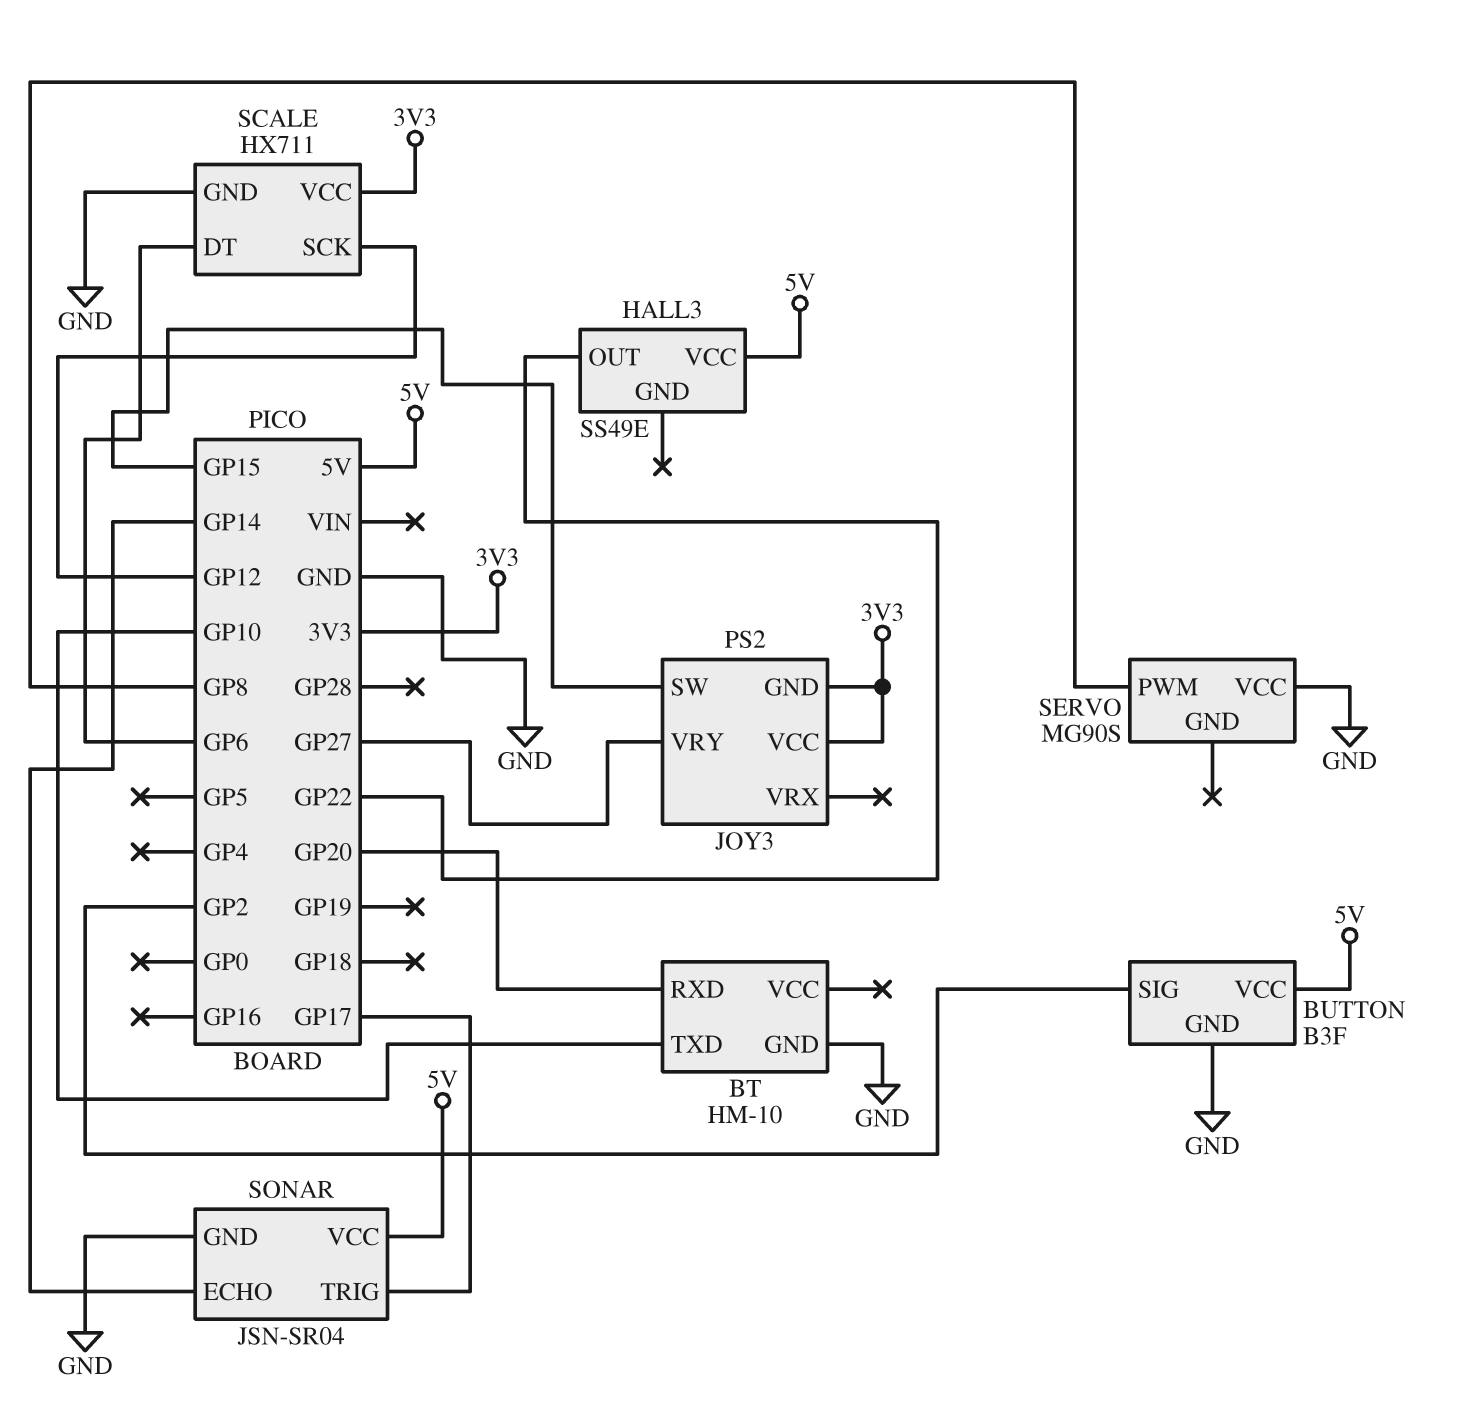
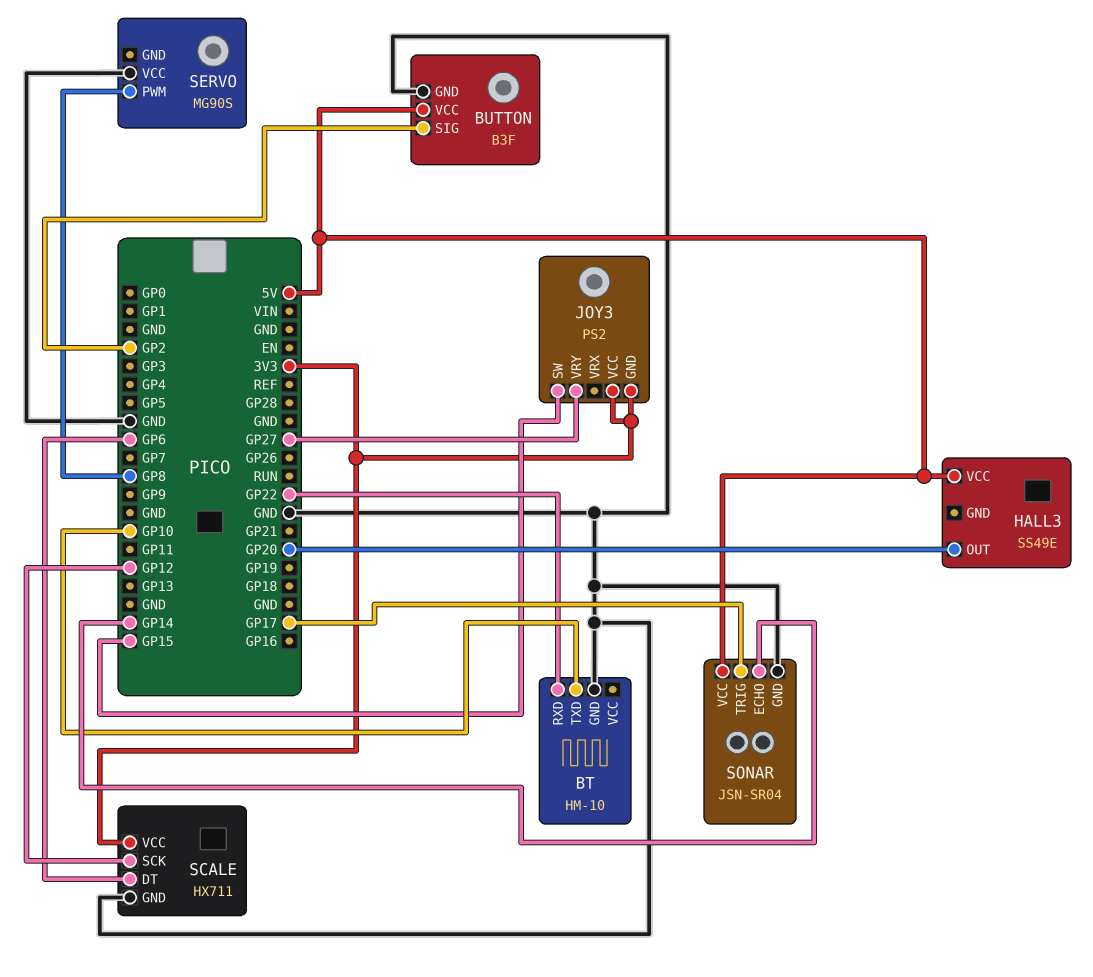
BT pin RXD: GP20 -> GP22
HALL3 pin OUT: GP22 -> GP20

